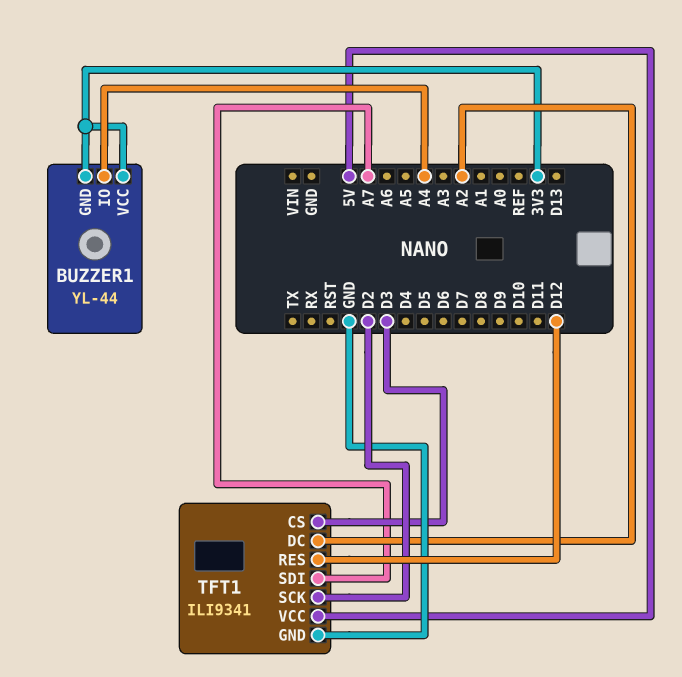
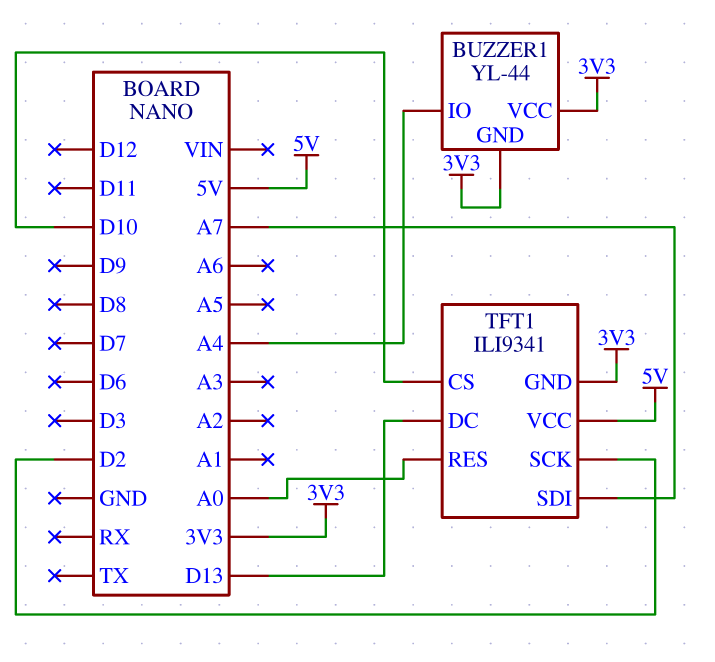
TFT1 pin CS: D3 -> D10
TFT1 pin DC: A2 -> D13
TFT1 pin GND: GND -> 3V3
TFT1 pin RES: D12 -> A0

